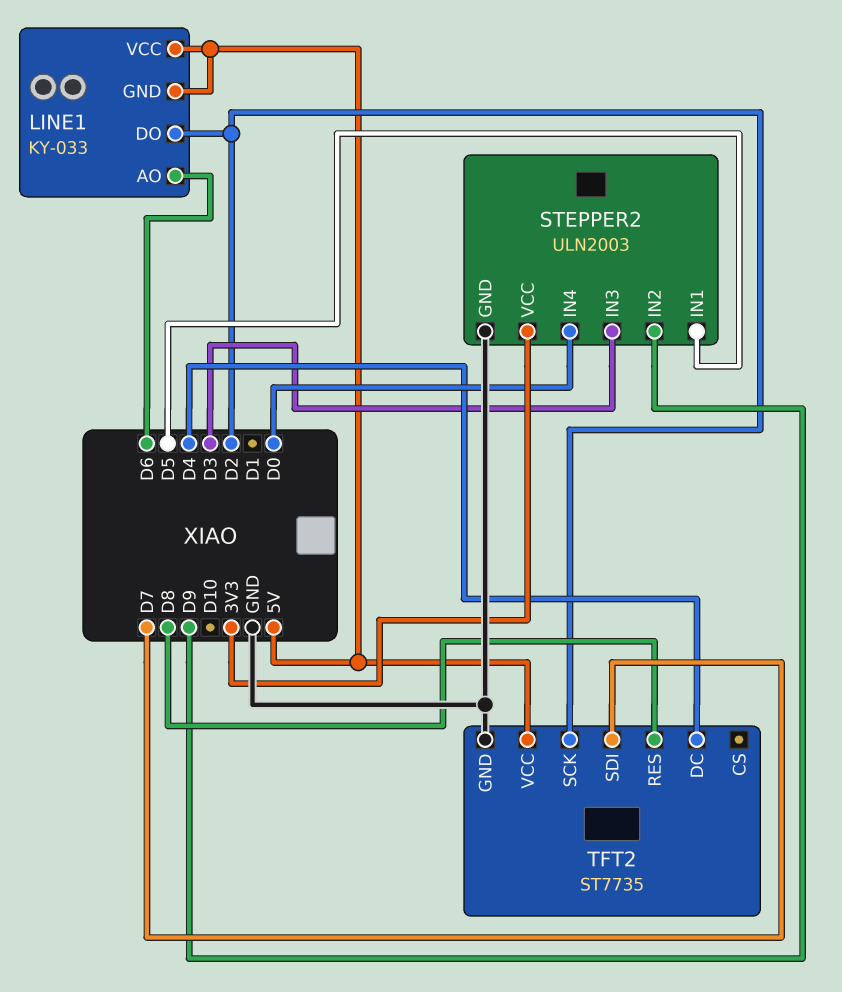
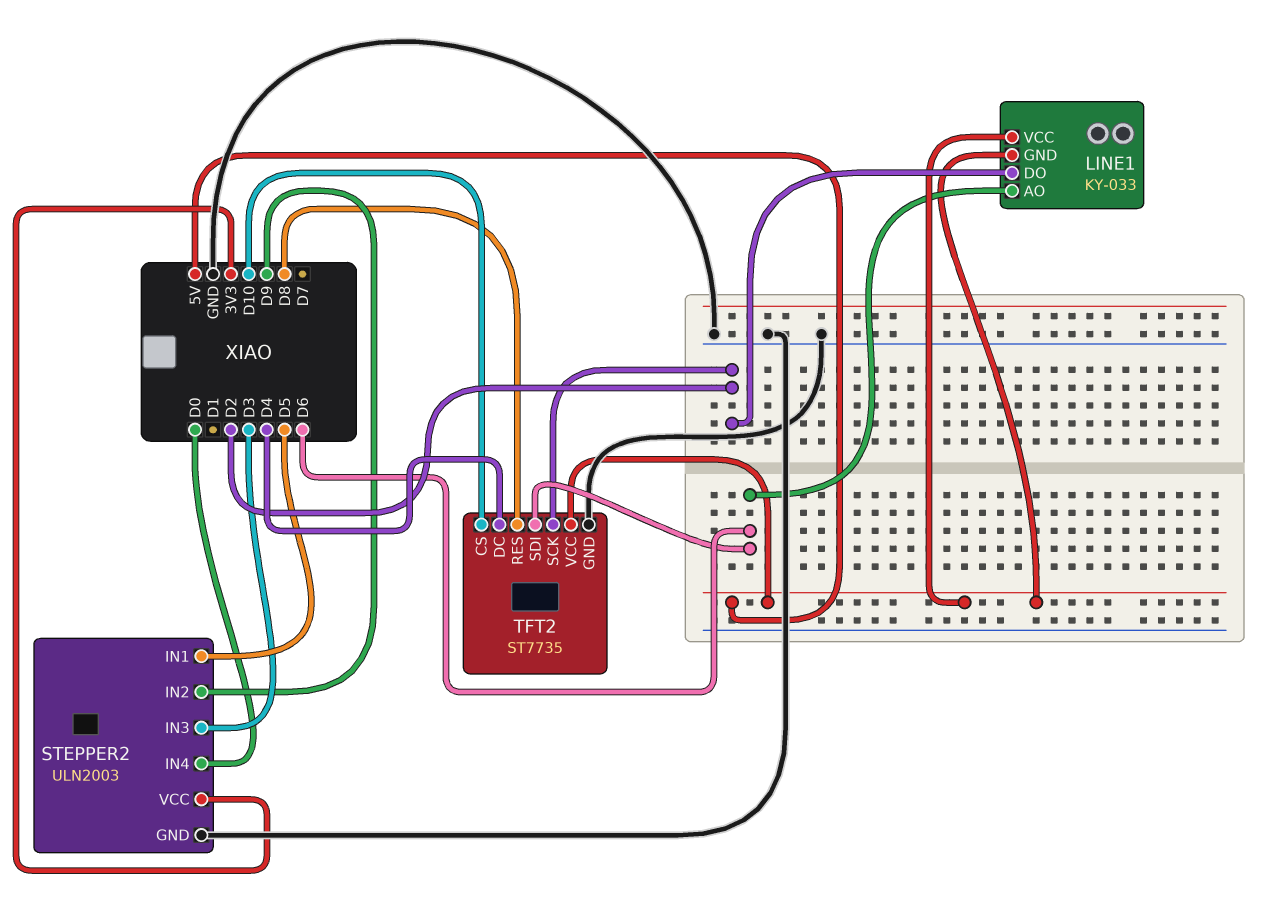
TFT2 pin CS: none -> D10
TFT2 pin SDI: D7 -> D6

